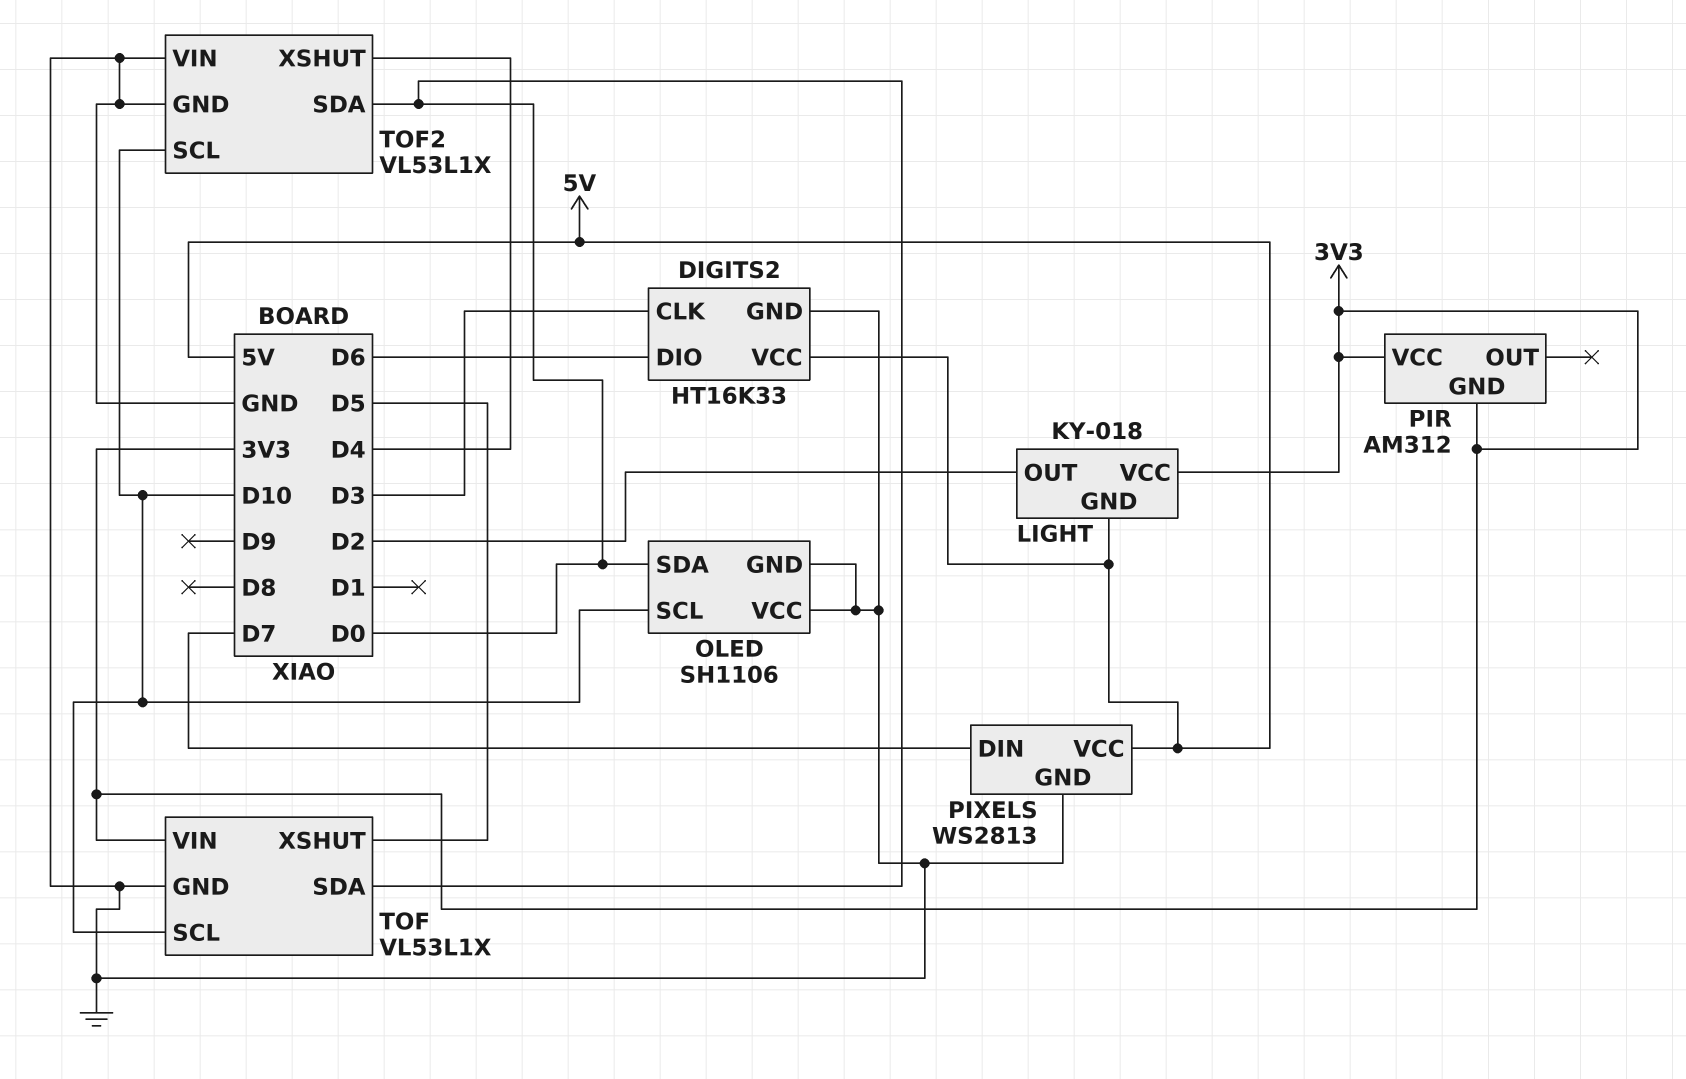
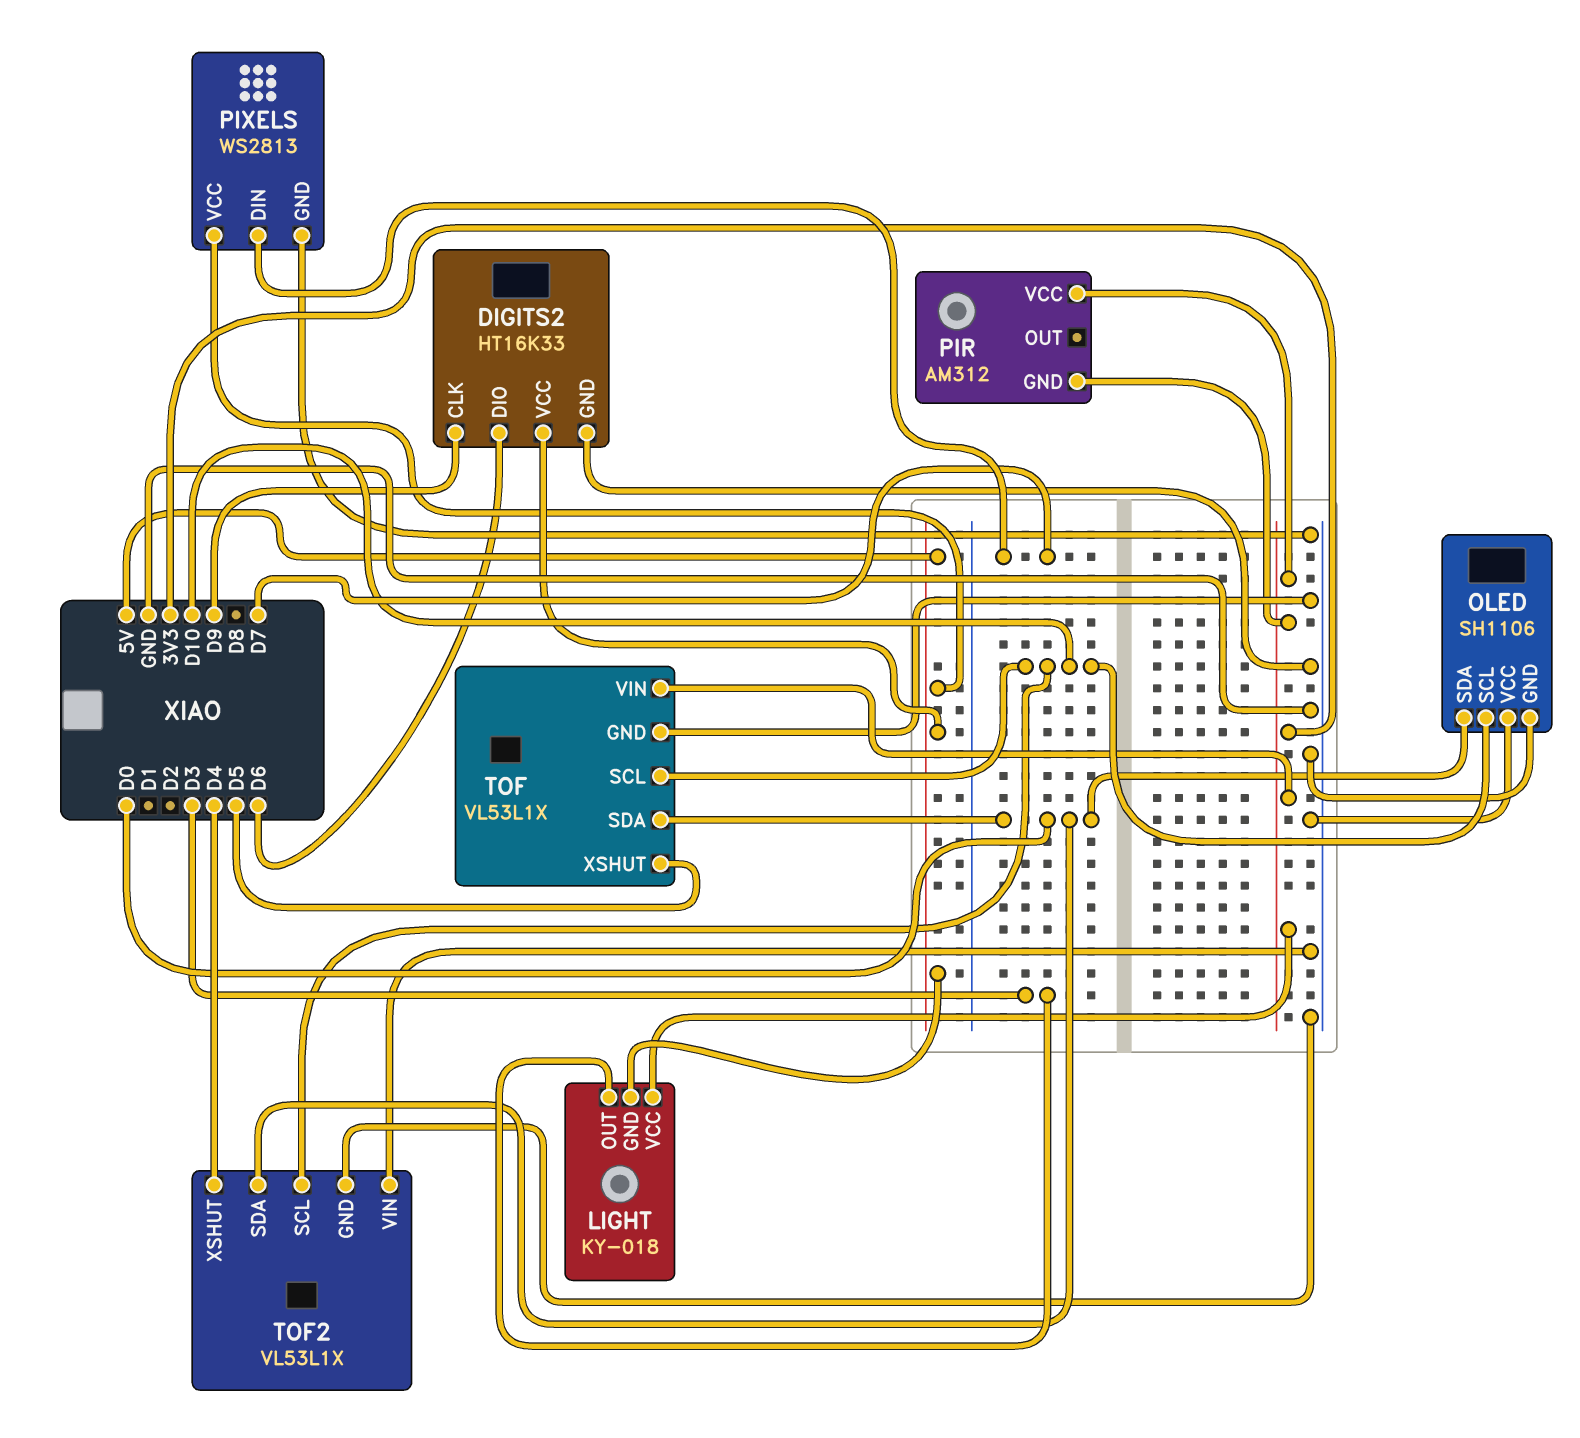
DIGITS2 pin CLK: D3 -> D9
LIGHT pin OUT: D2 -> D3

